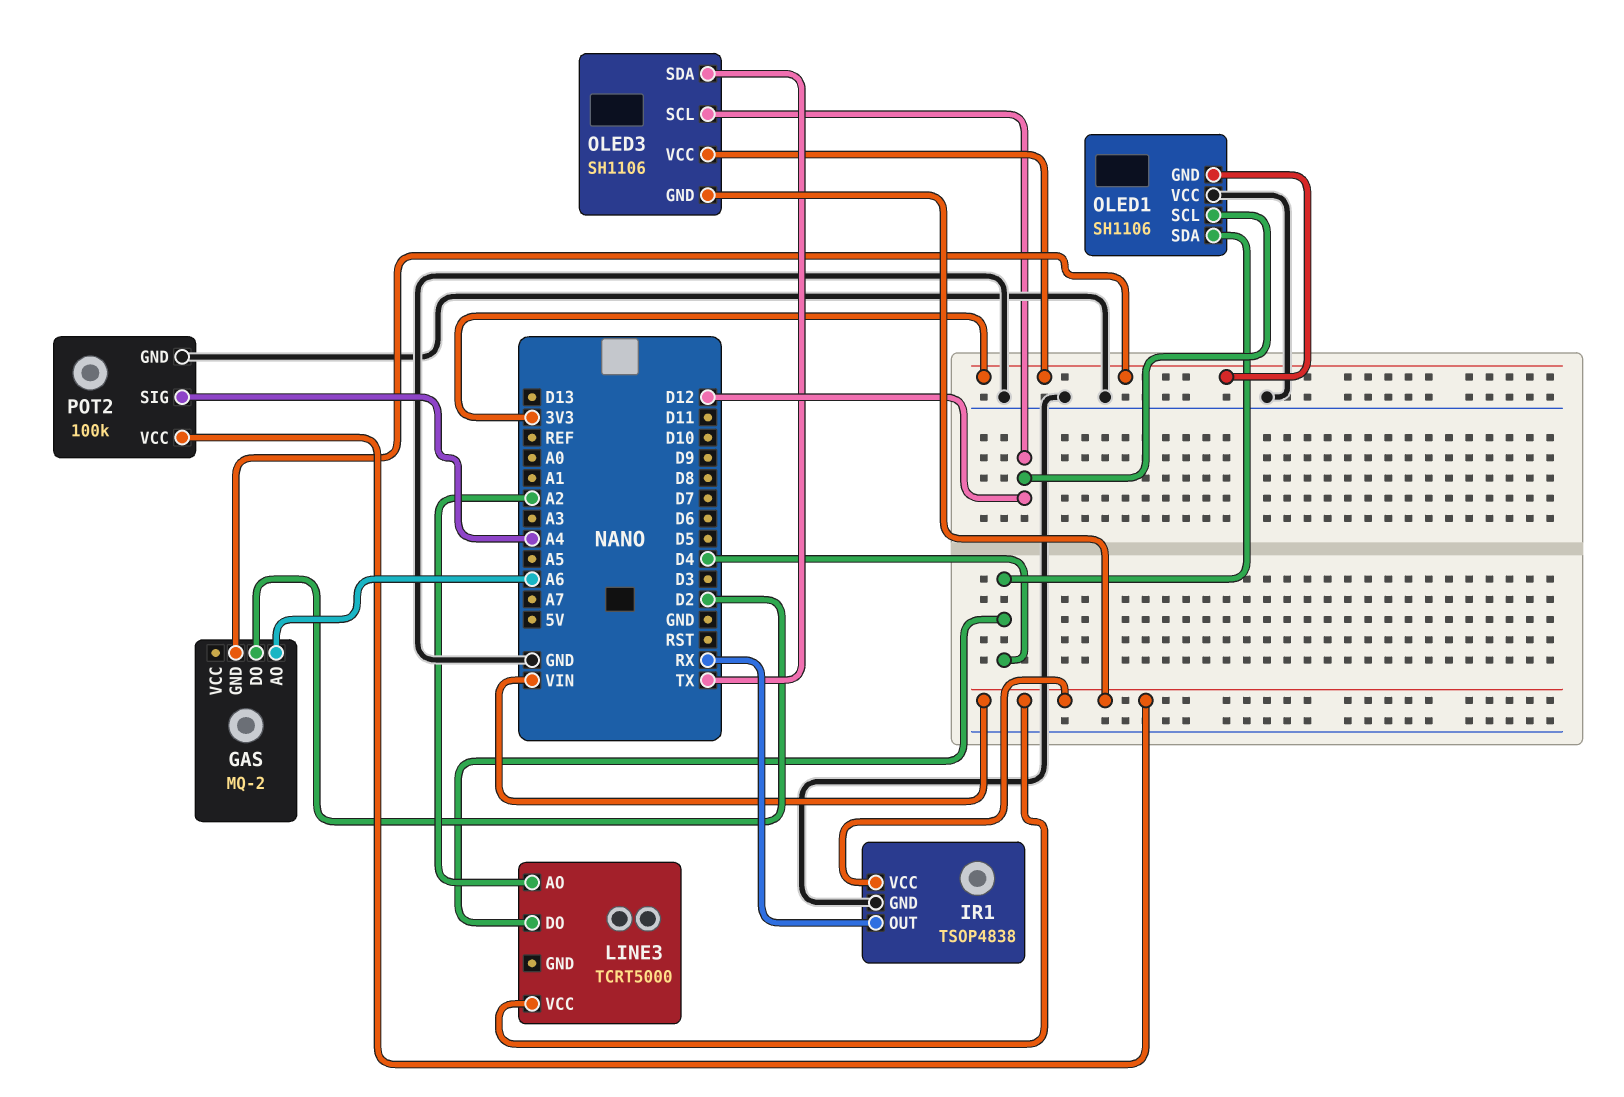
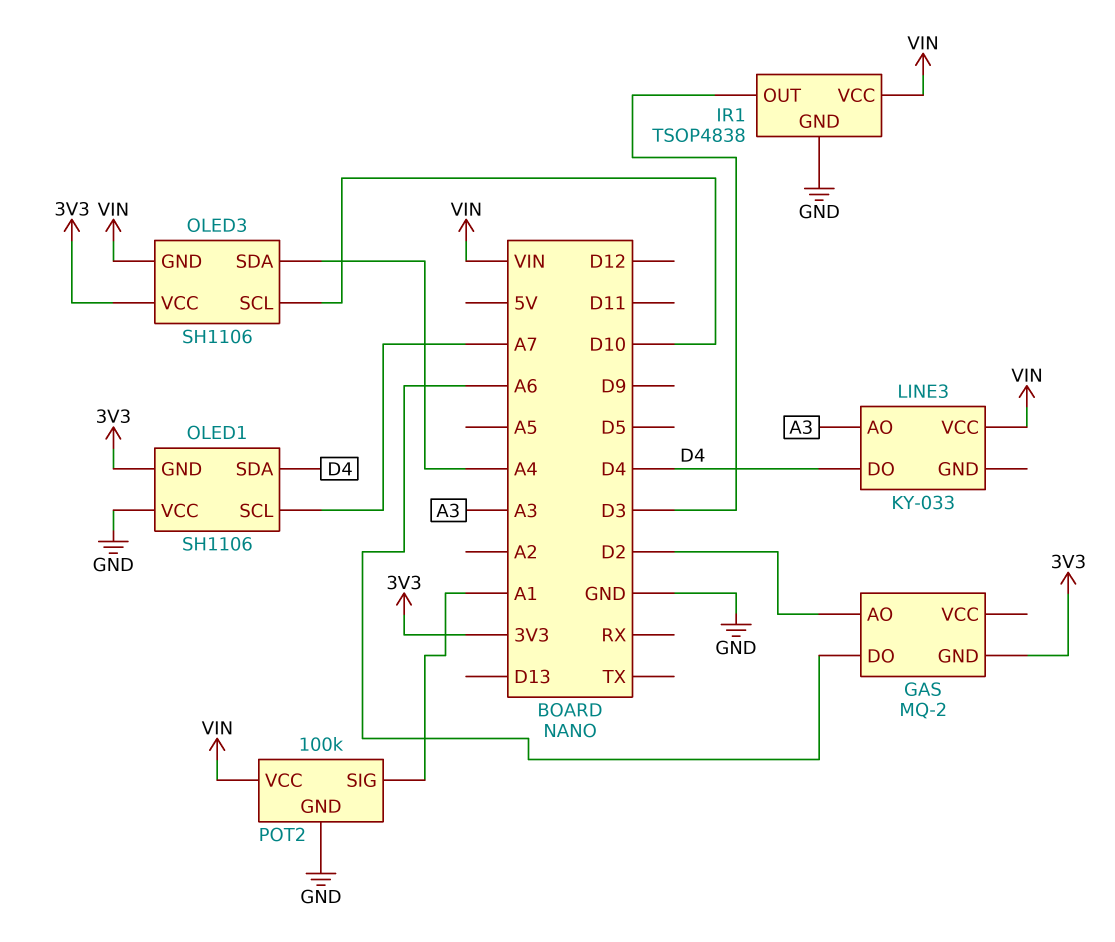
GAS pin AO: A6 -> D2
GAS pin DO: D2 -> A6
IR1 pin OUT: RX -> D3
LINE3: TCRT5000 -> KY-033
LINE3 pin AO: A2 -> A3
OLED1 pin SCL: D12 -> A7
OLED3 pin SCL: D12 -> D10
OLED3 pin SDA: TX -> A4
POT2 pin SIG: A4 -> A1

